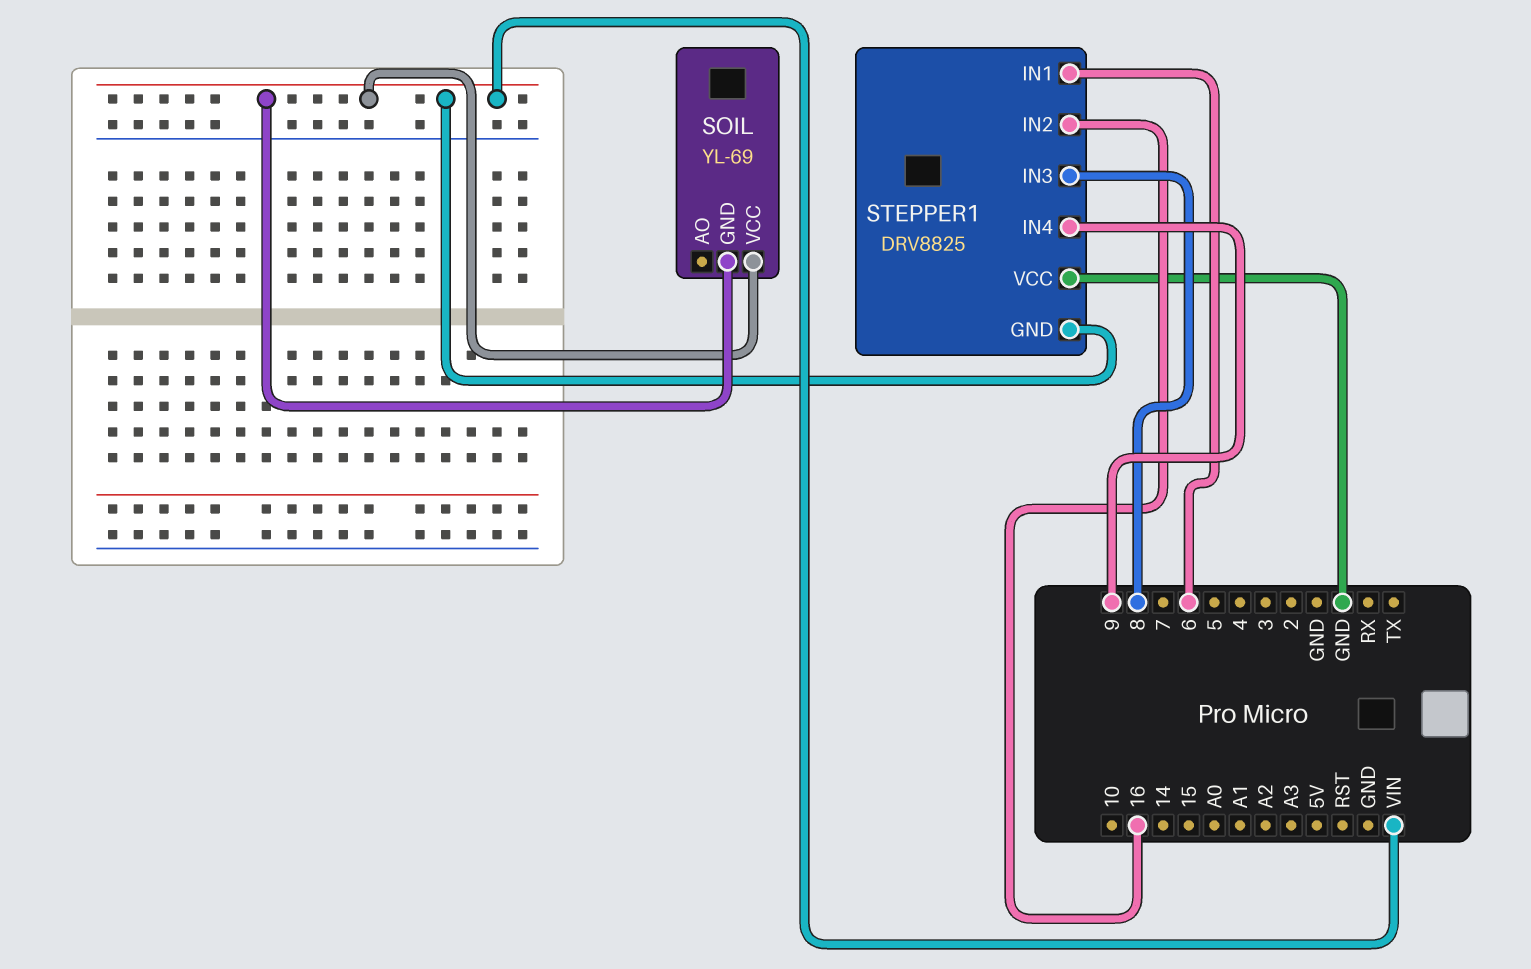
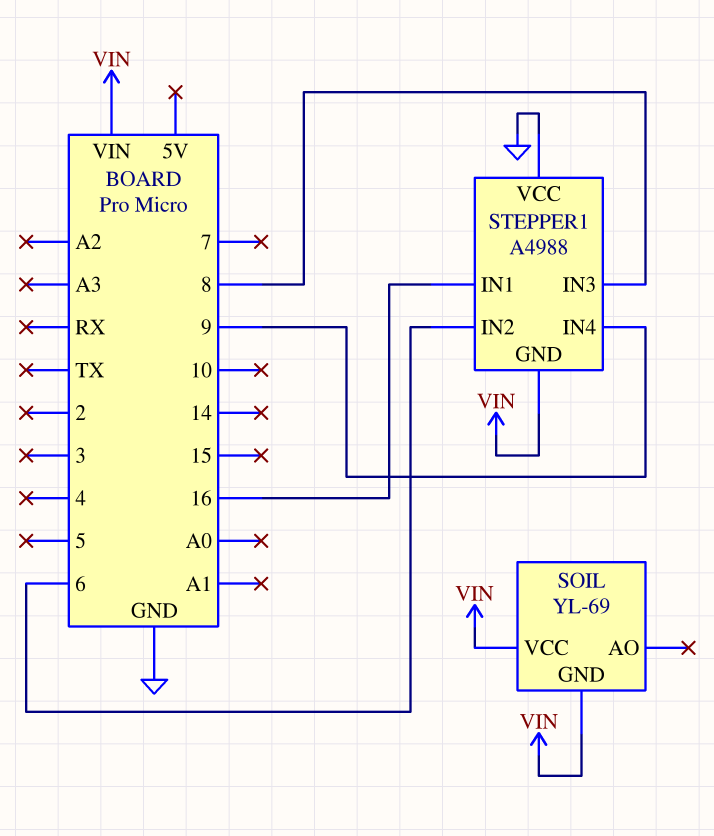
STEPPER1: DRV8825 -> A4988
STEPPER1 pin IN1: 6 -> 16
STEPPER1 pin IN2: 16 -> 6

